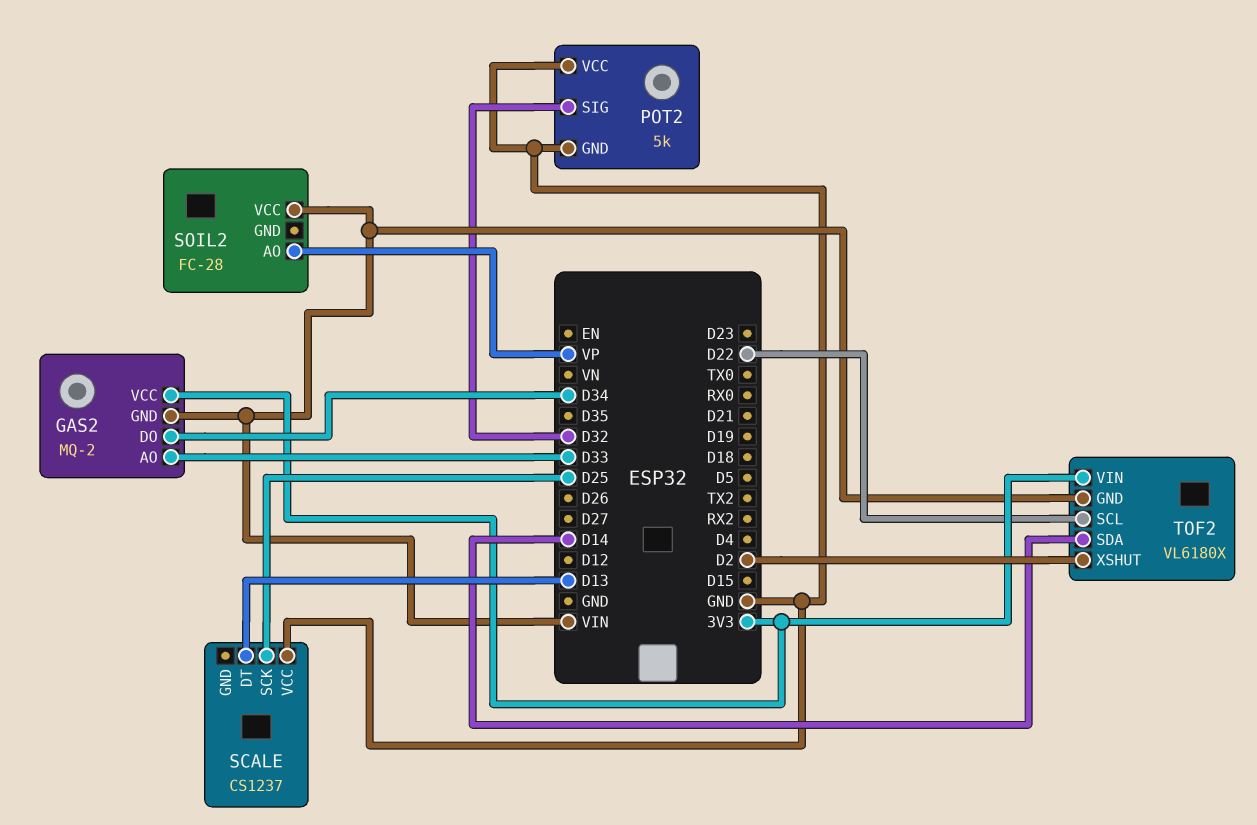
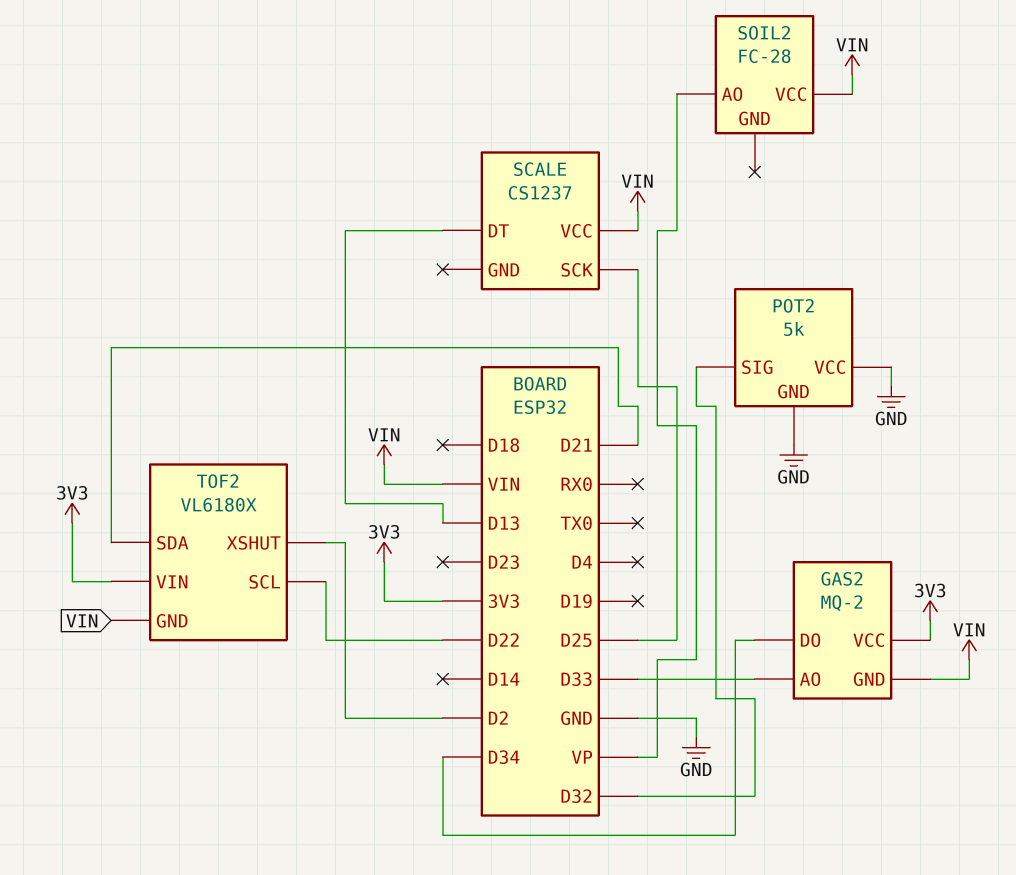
SCALE pin VCC: GND -> VIN
TOF2 pin SDA: D14 -> D21

